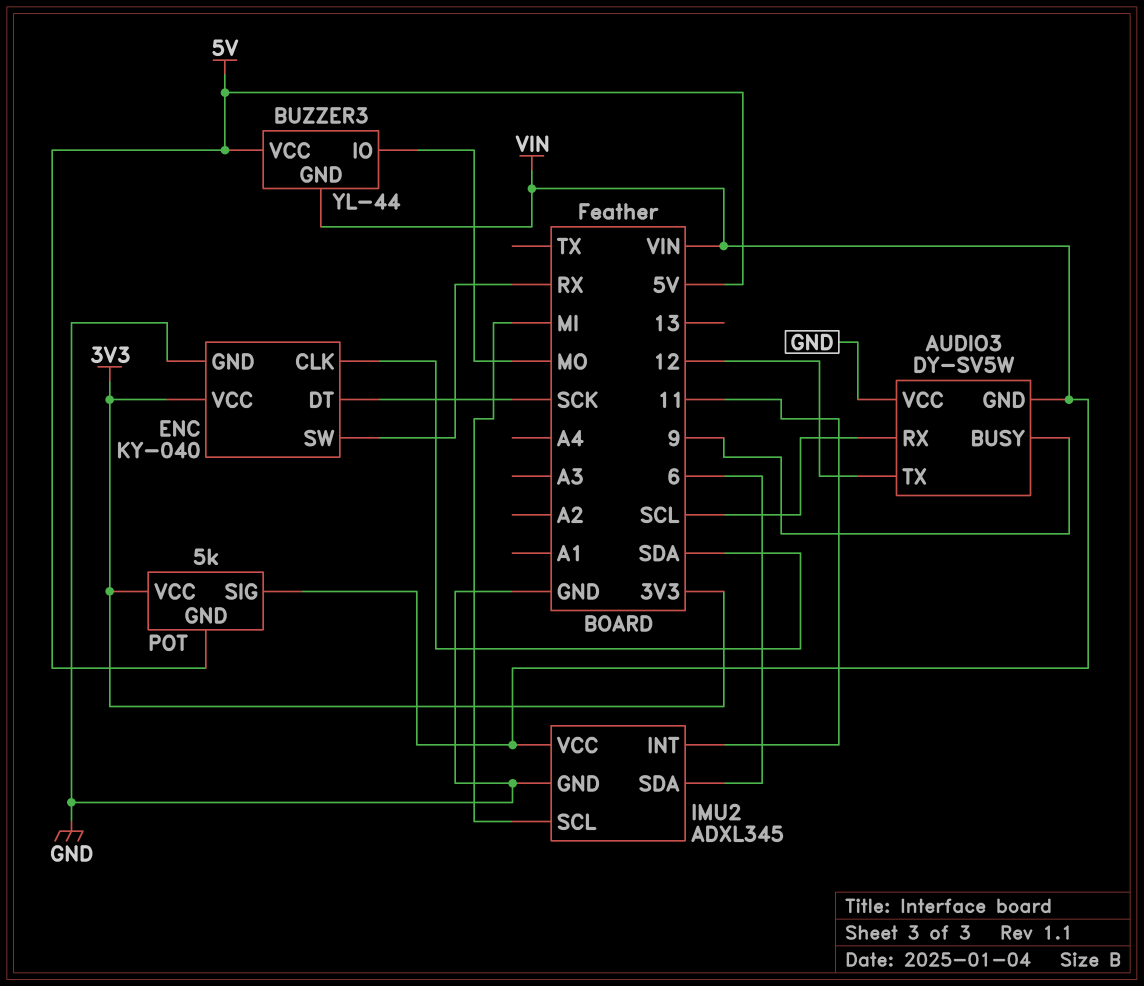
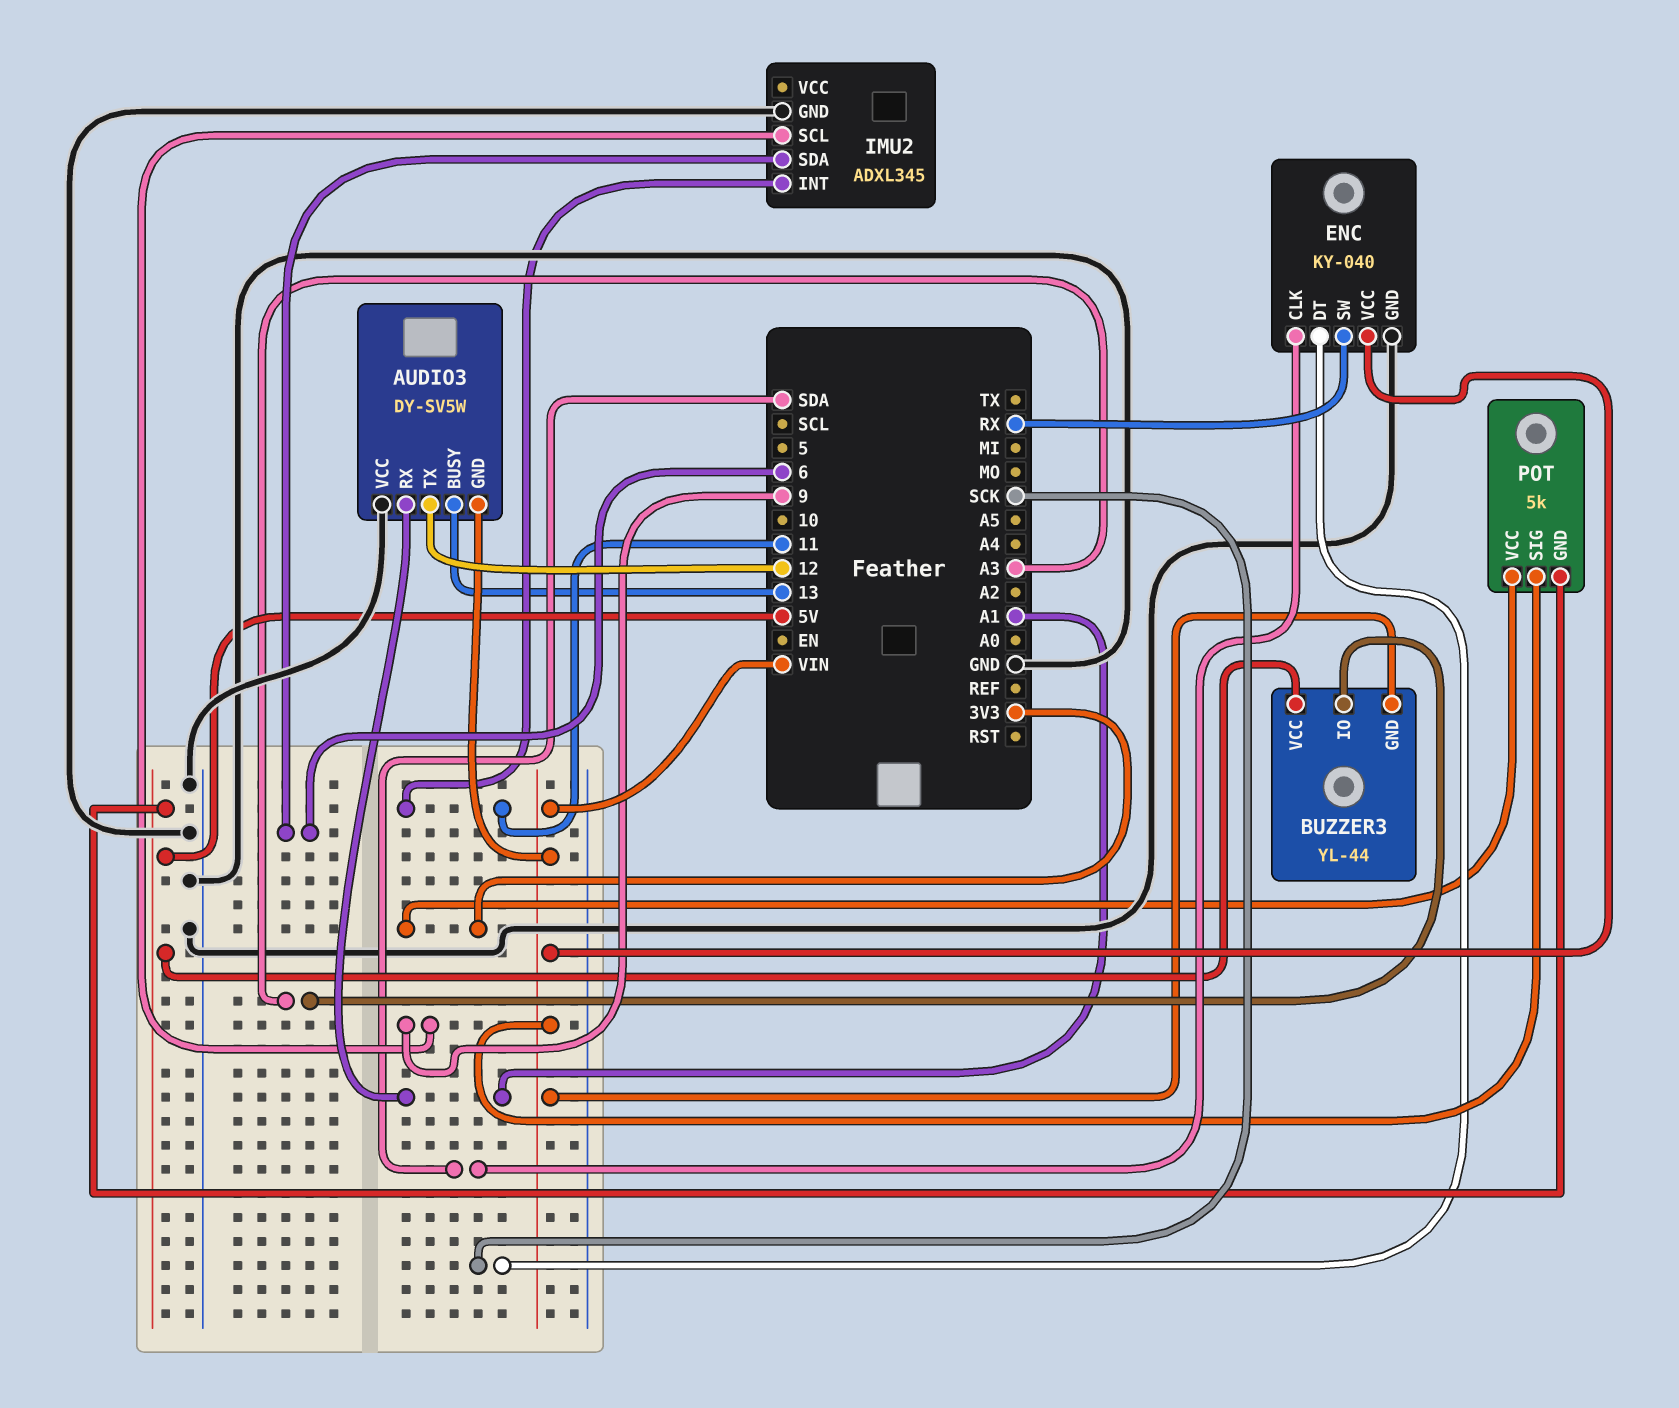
AUDIO3 pin BUSY: 9 -> 13
AUDIO3 pin RX: SCL -> A1
BUZZER3 pin IO: MO -> A3
ENC pin VCC: 3V3 -> VIN
IMU2 pin SCL: MI -> 9
IMU2 pin VCC: VIN -> none

